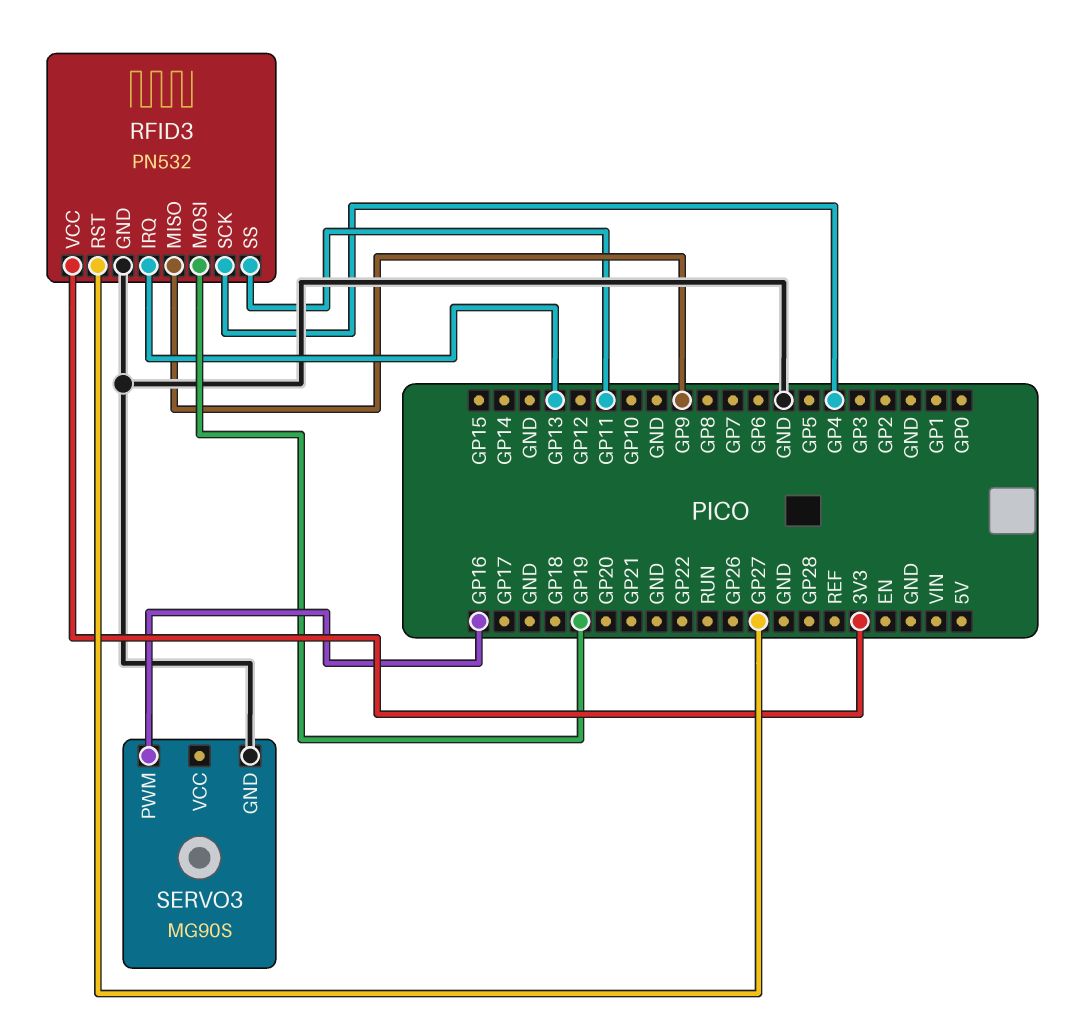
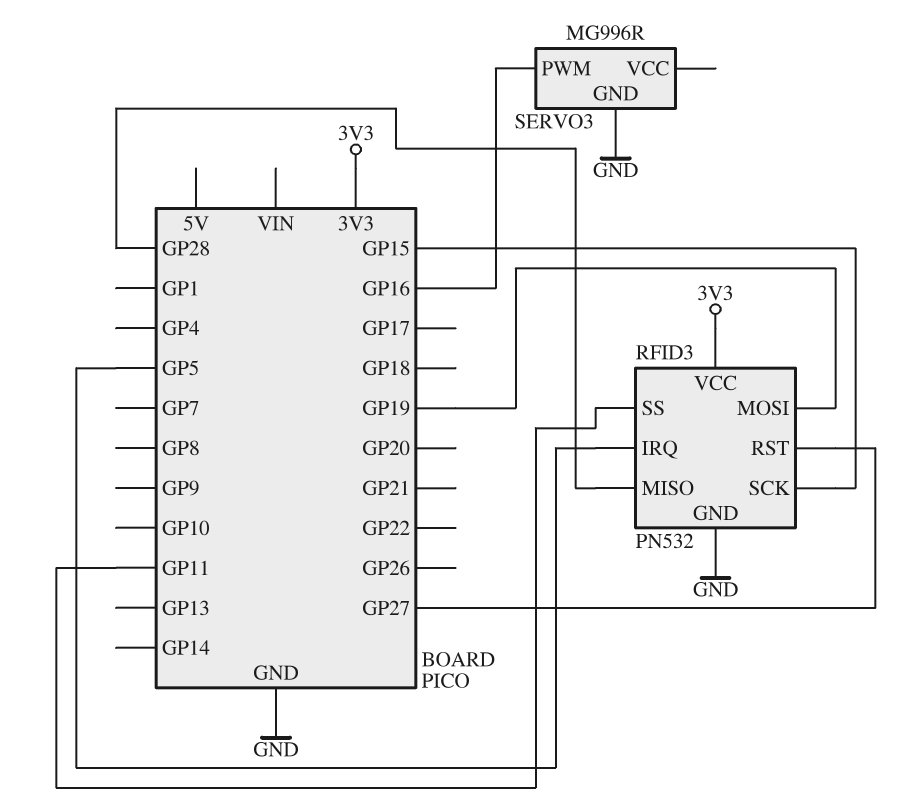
RFID3 pin IRQ: GP13 -> GP5
RFID3 pin MISO: GP9 -> GP28
RFID3 pin SCK: GP4 -> GP15
SERVO3: MG90S -> MG996R

